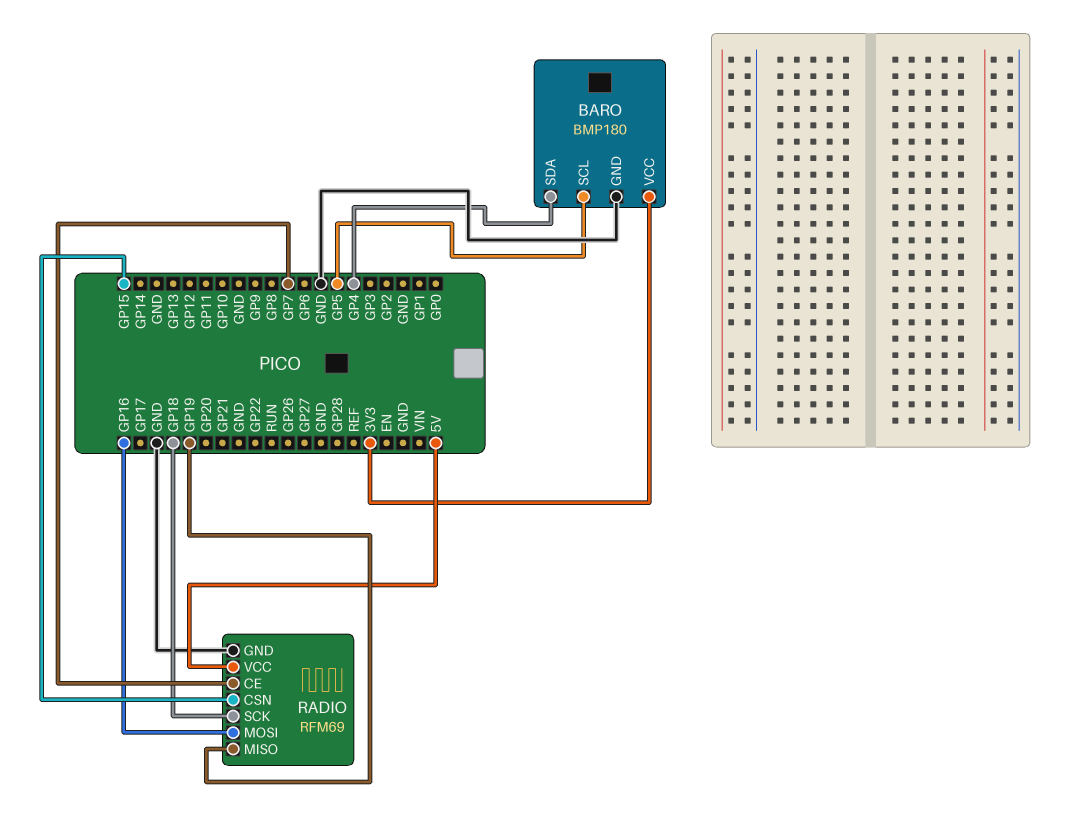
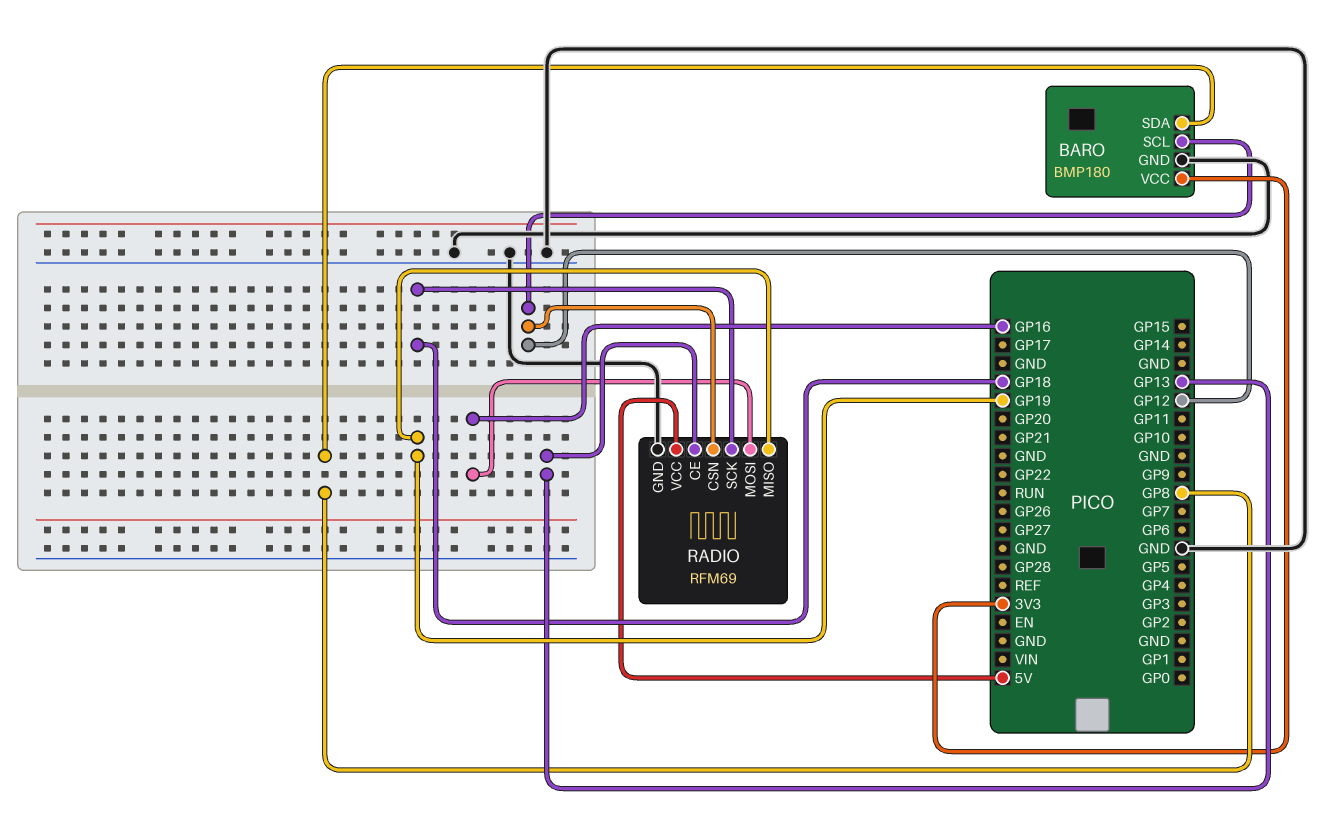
BARO pin SCL: GP5 -> GP12
BARO pin SDA: GP4 -> GP8
RADIO pin CE: GP7 -> GP13
RADIO pin CSN: GP15 -> GP12

